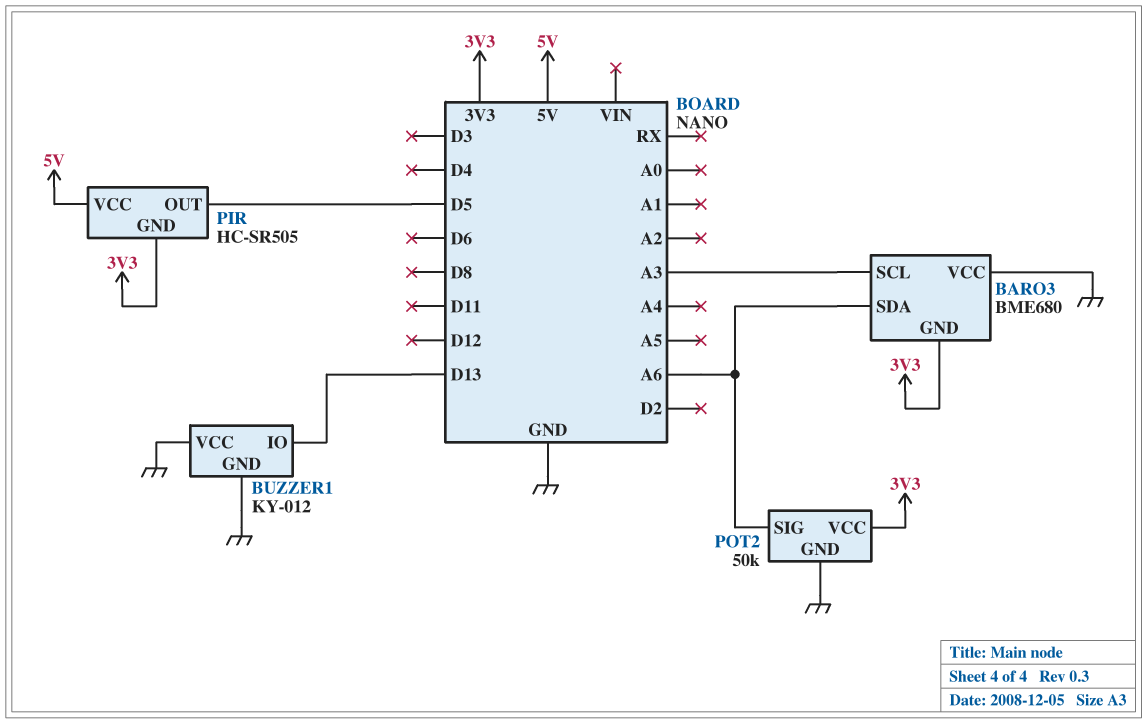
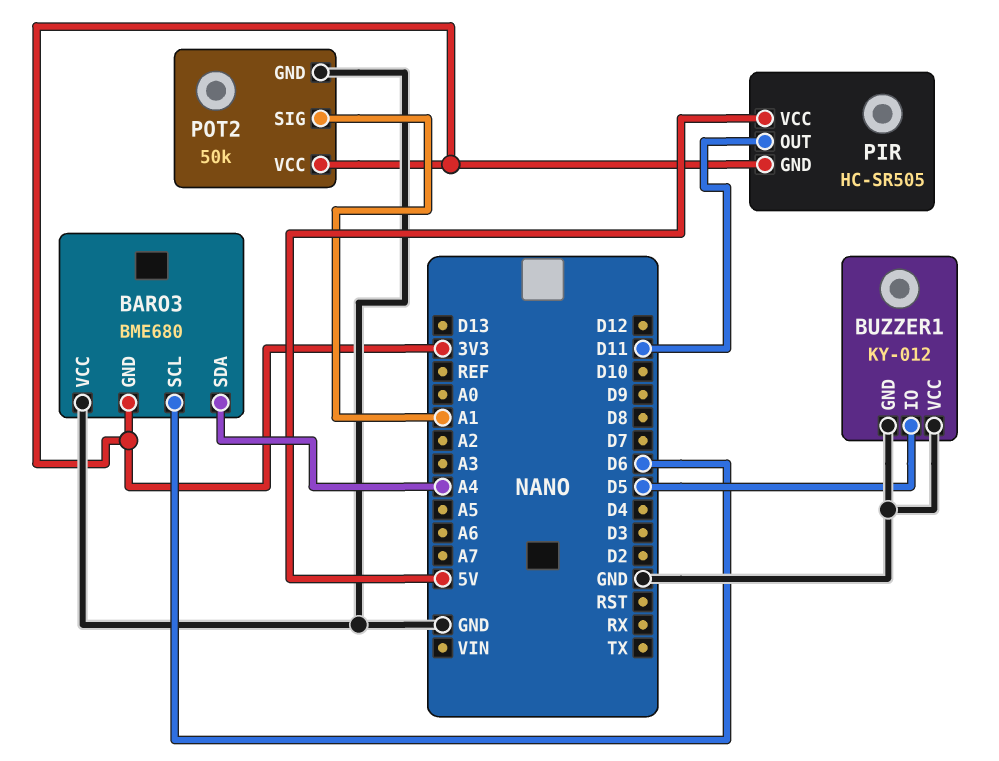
BARO3 pin SCL: A3 -> D6
BARO3 pin SDA: A6 -> A4
BUZZER1 pin IO: D13 -> D5
PIR pin OUT: D5 -> D11
POT2 pin SIG: A6 -> A1

